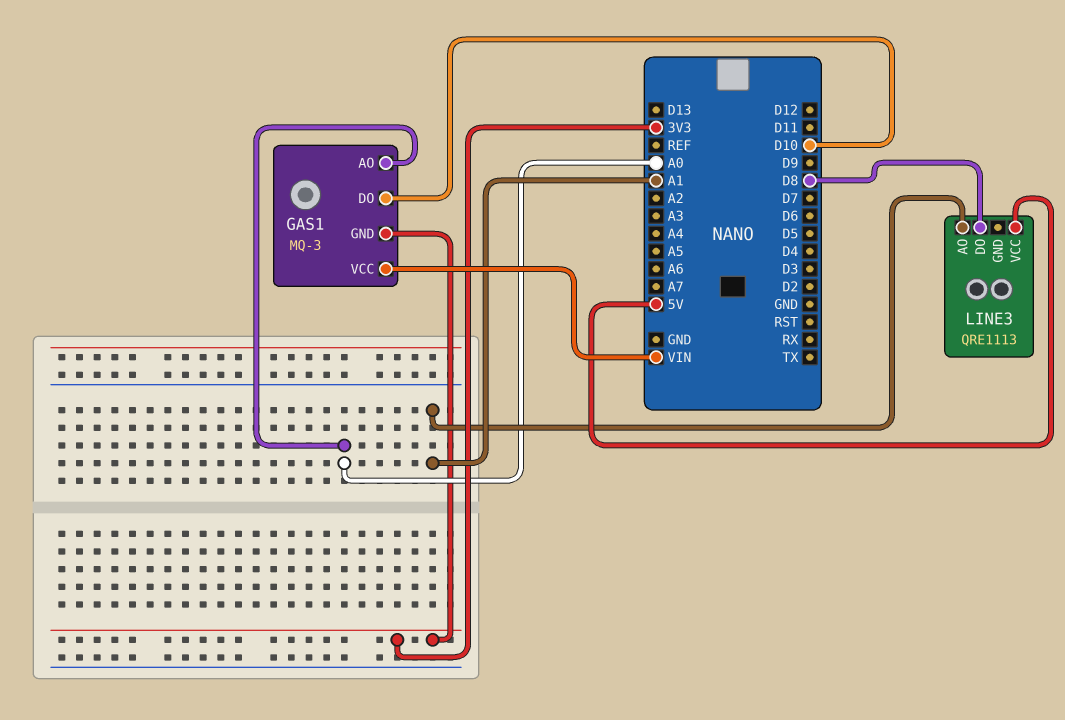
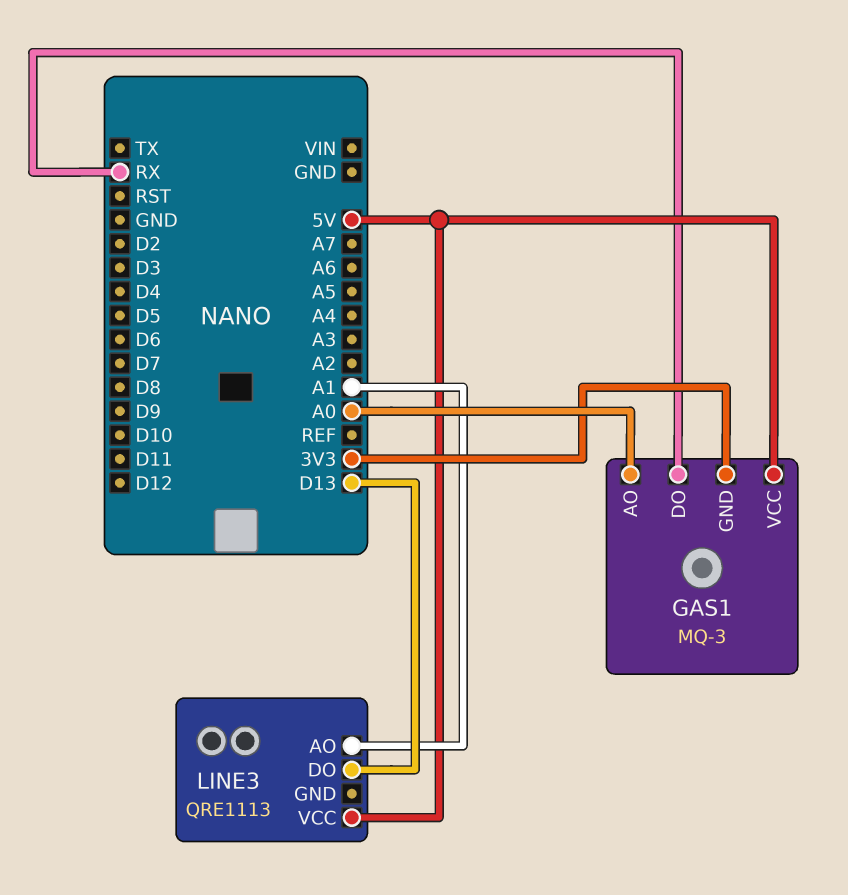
GAS1 pin DO: D10 -> RX
GAS1 pin VCC: VIN -> 5V
LINE3 pin DO: D8 -> D13

